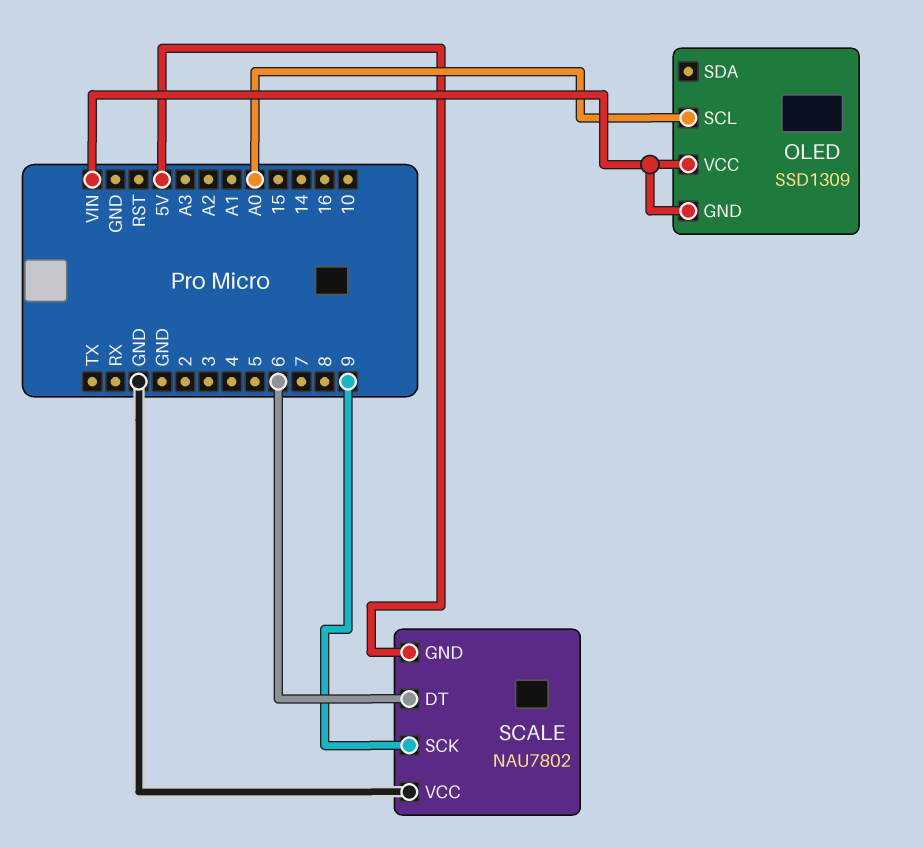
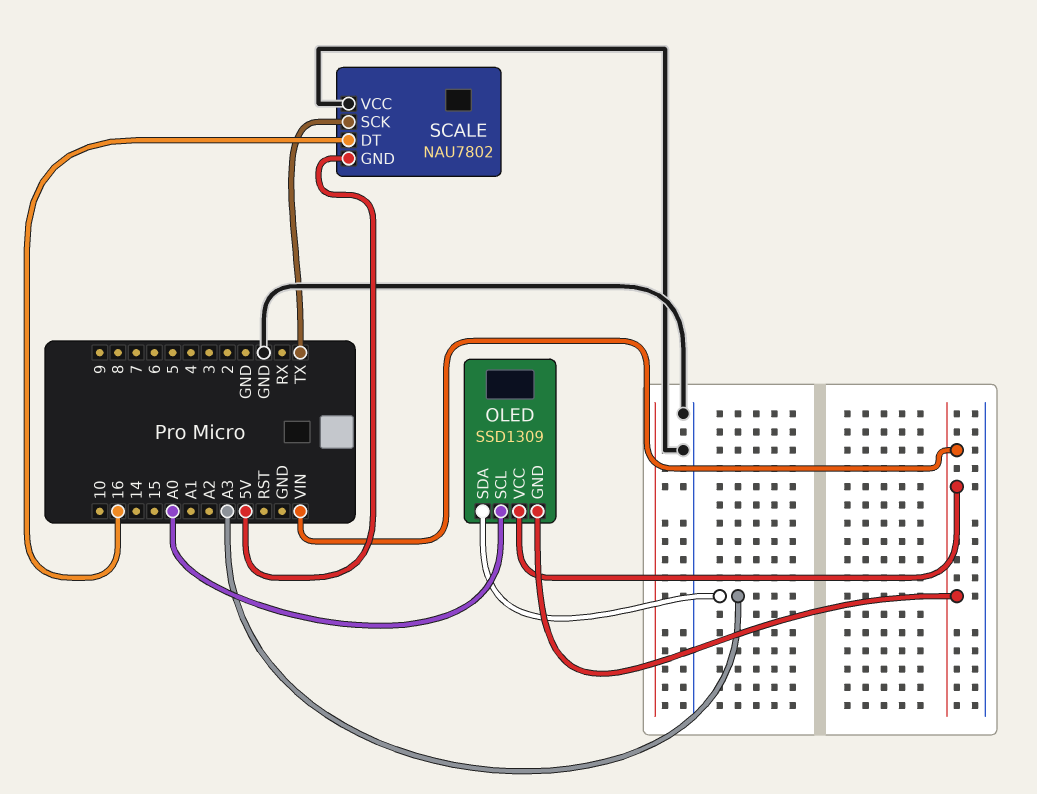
OLED pin SDA: none -> A3
SCALE pin DT: 6 -> 16
SCALE pin SCK: 9 -> TX

